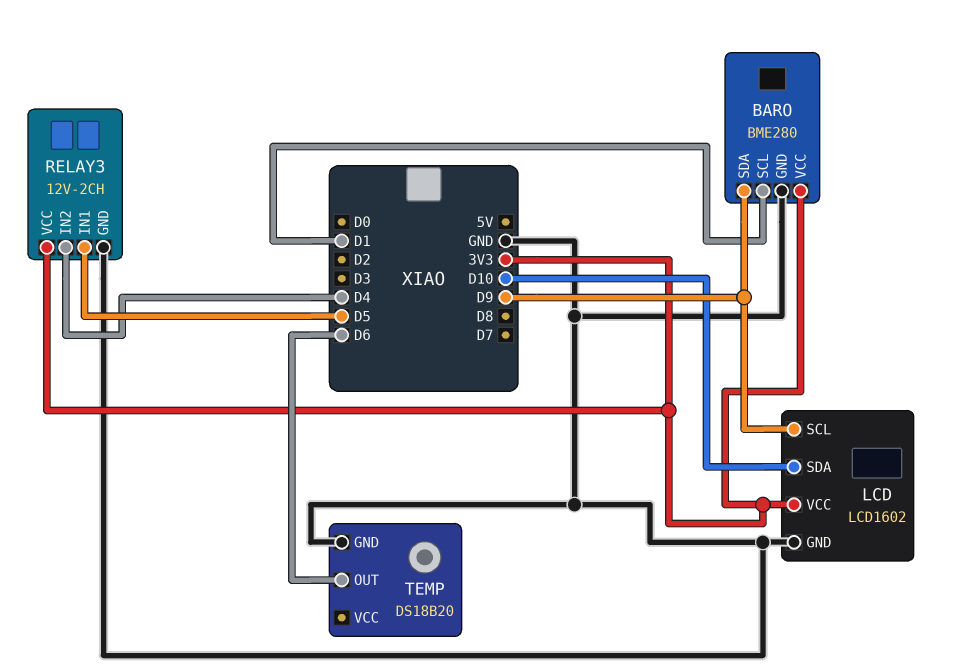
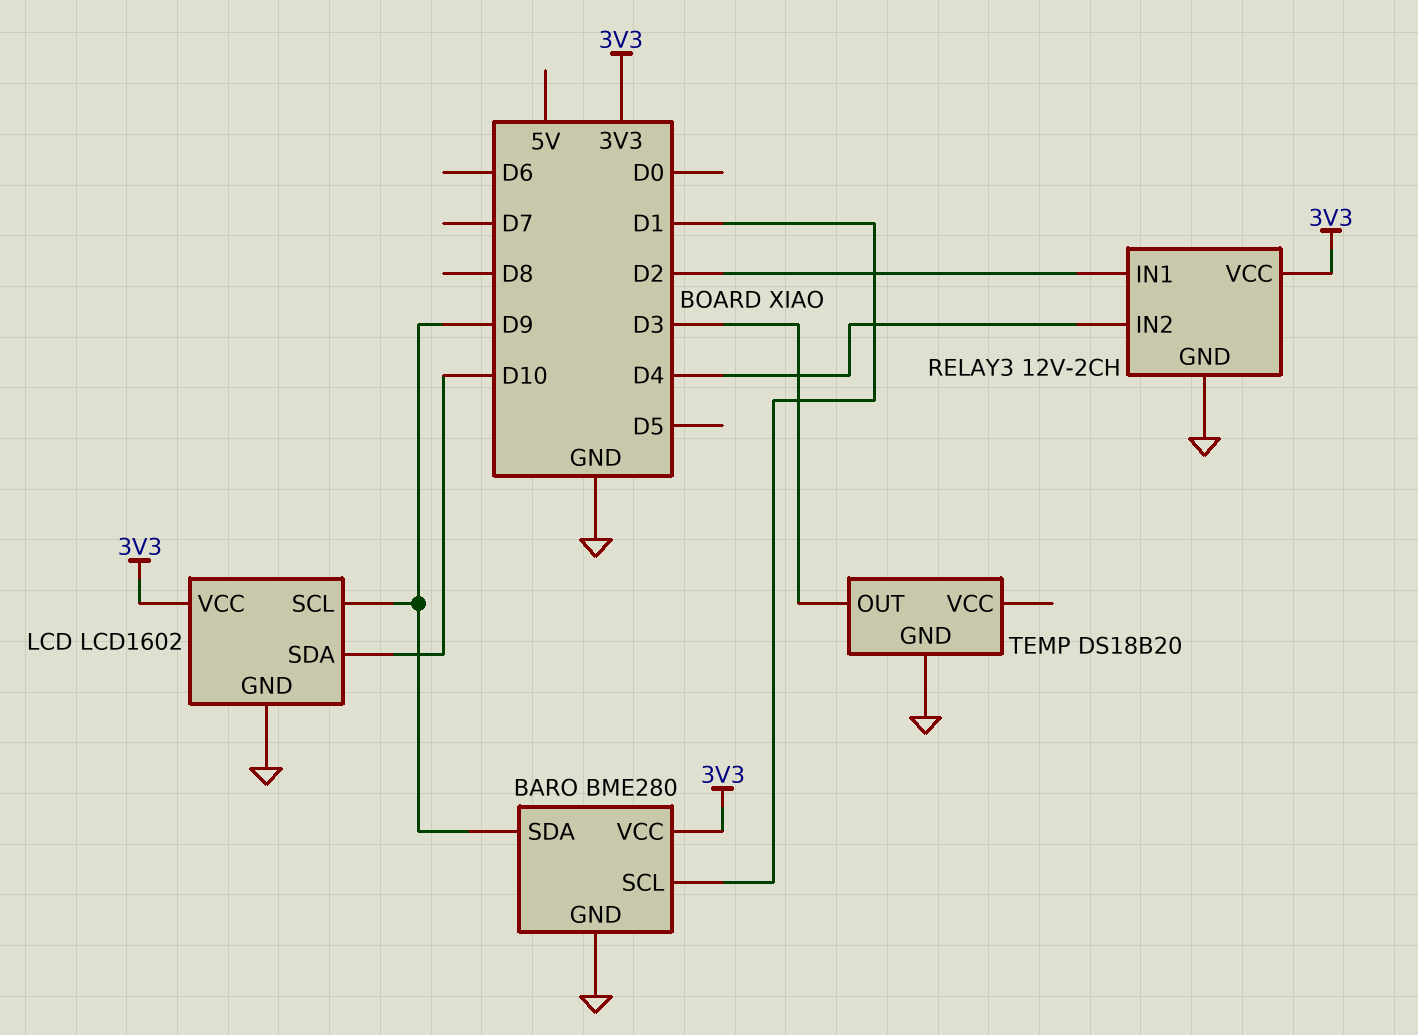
RELAY3 pin IN1: D5 -> D2
TEMP pin OUT: D6 -> D3

